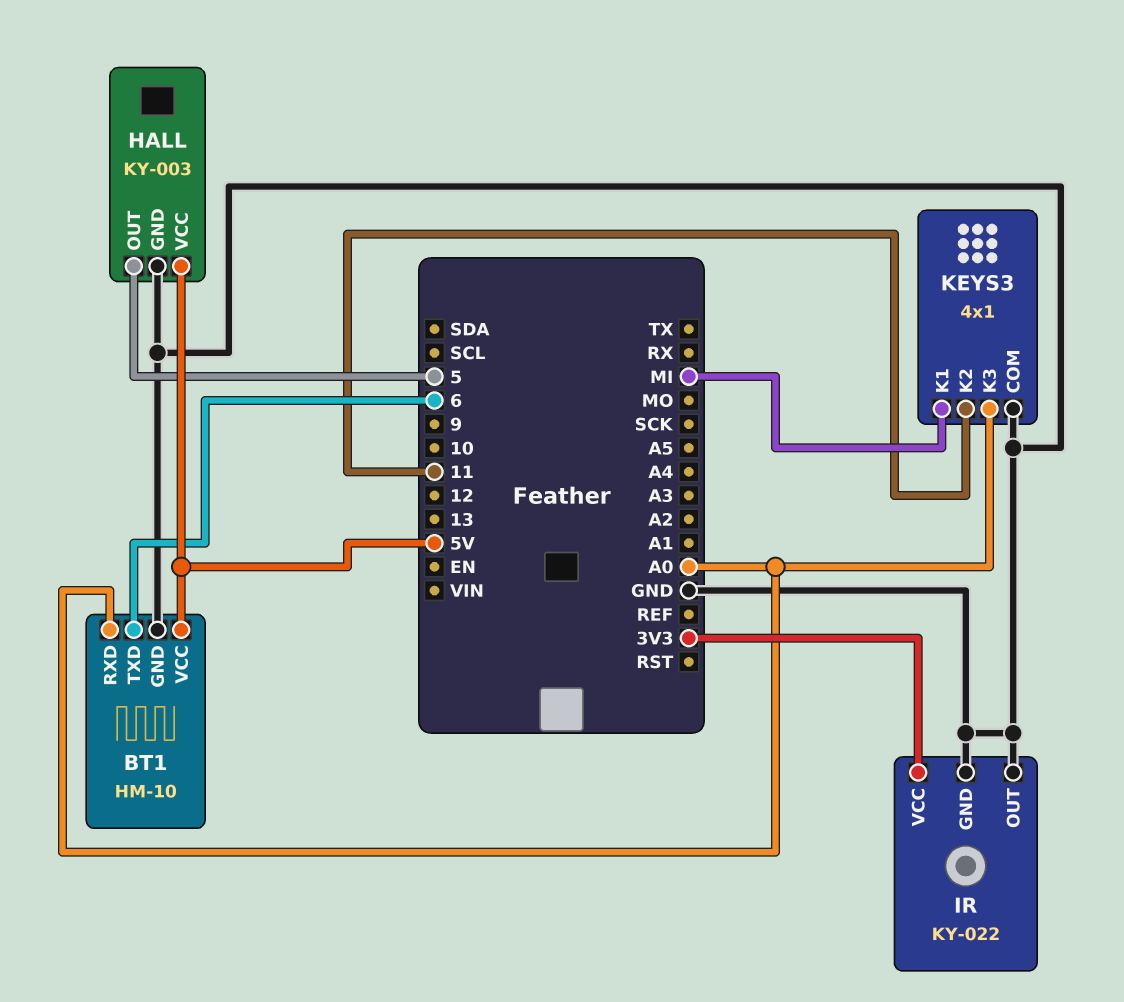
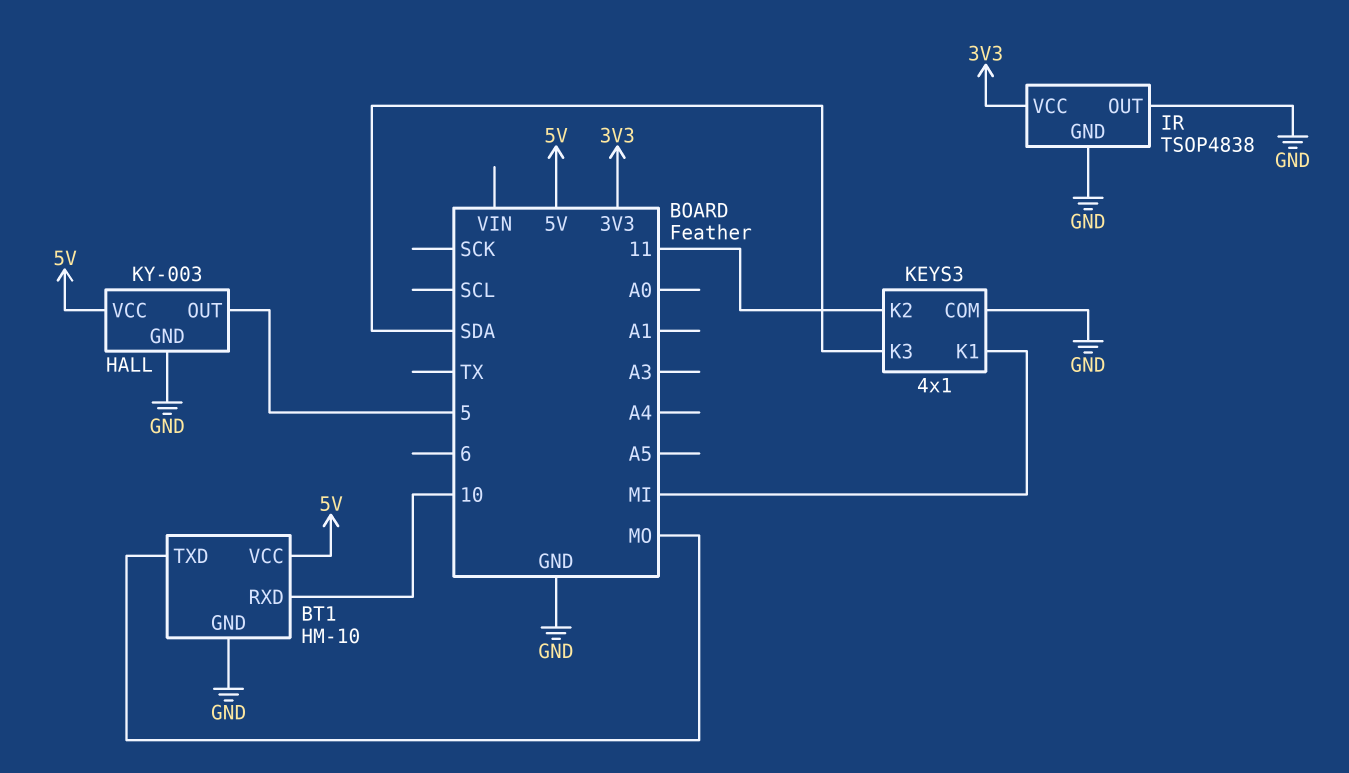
BT1 pin RXD: A0 -> 10
BT1 pin TXD: 6 -> MO
IR: KY-022 -> TSOP4838
KEYS3 pin K3: A0 -> SDA

